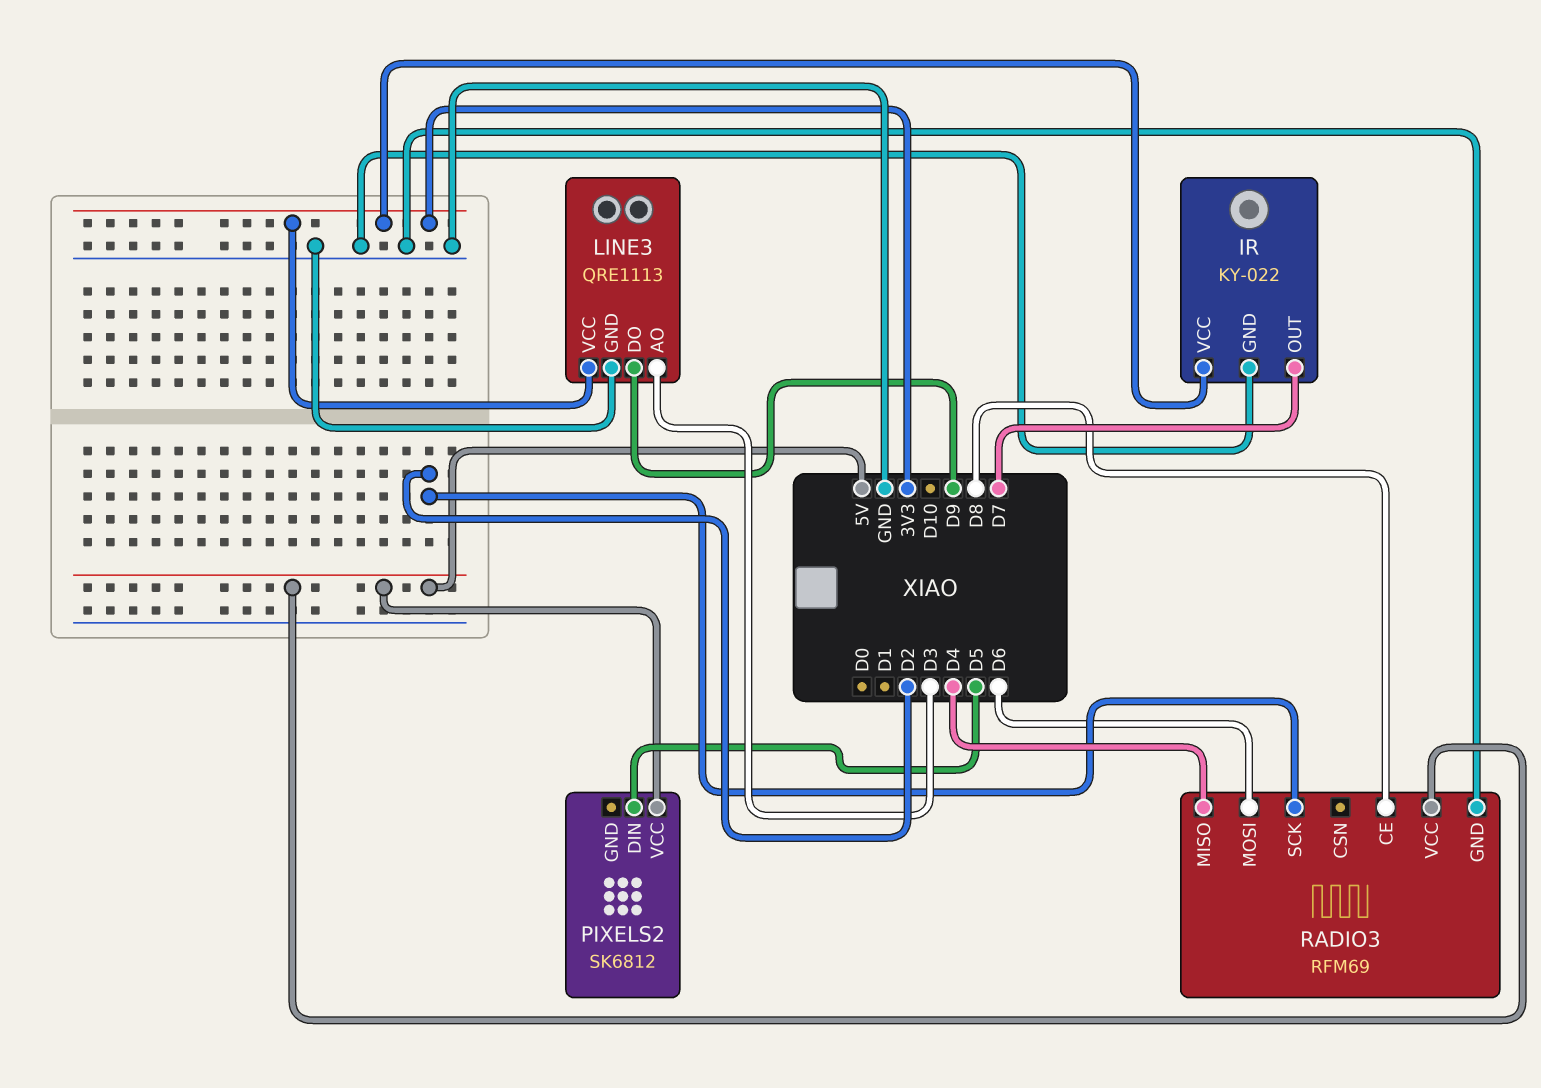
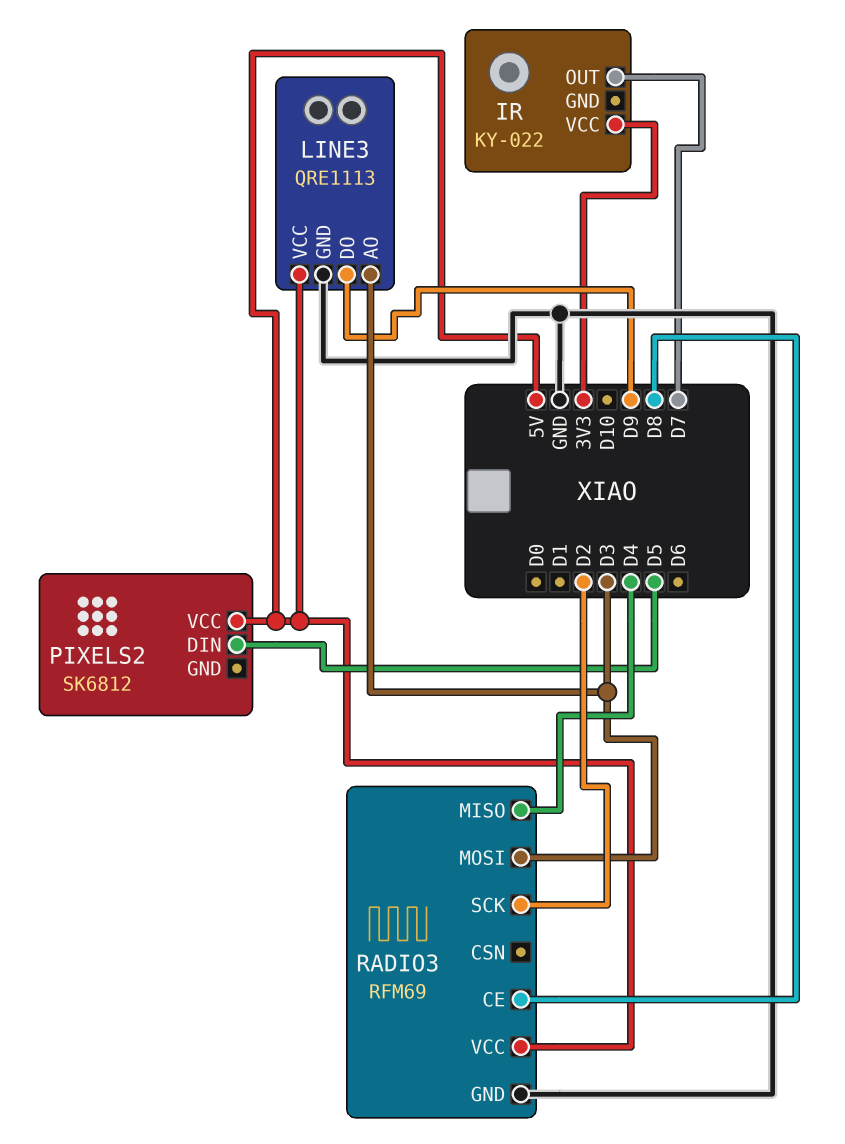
IR pin GND: GND -> none
LINE3 pin VCC: 3V3 -> 5V
RADIO3 pin MOSI: D6 -> D3

